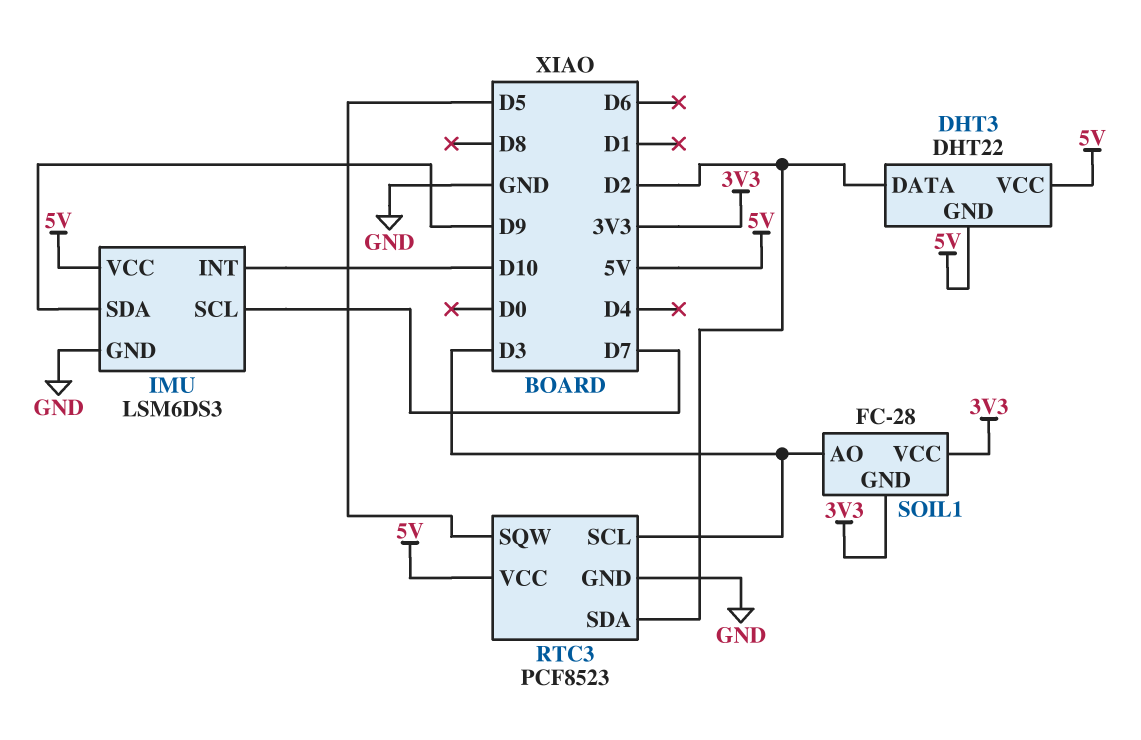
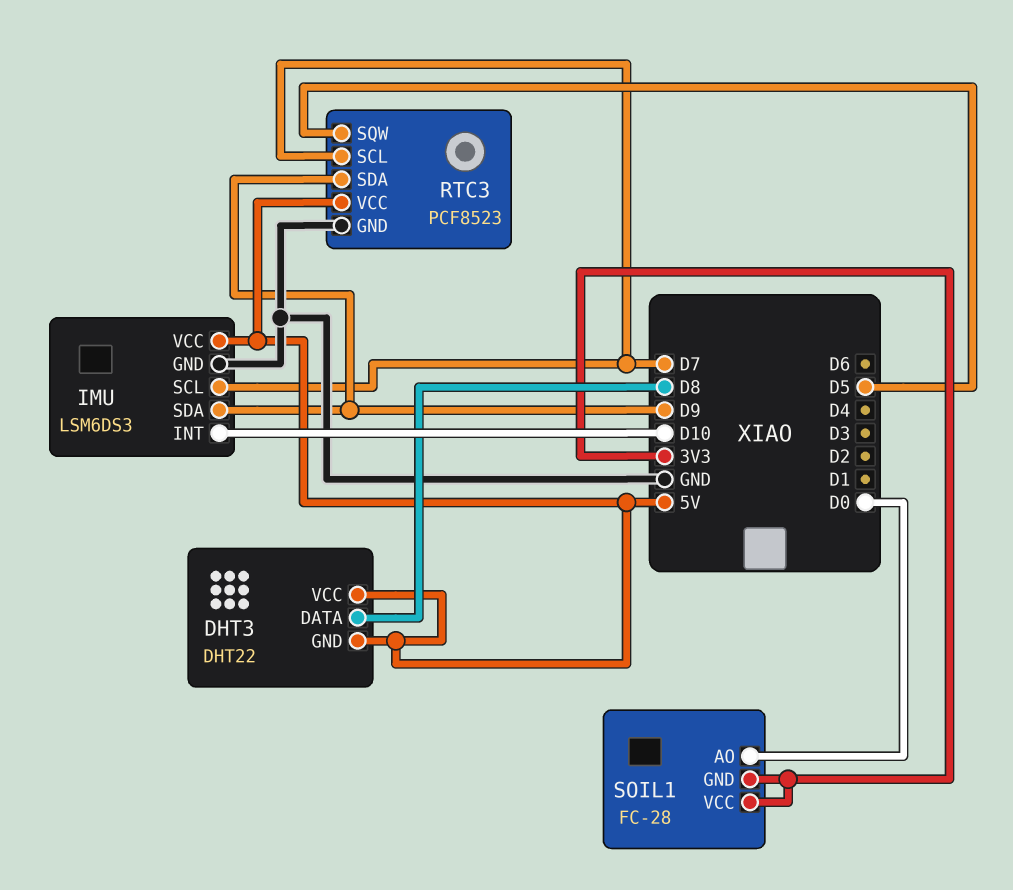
DHT3 pin DATA: D2 -> D8
RTC3 pin SCL: D3 -> D7
RTC3 pin SDA: D2 -> D9
SOIL1 pin AO: D3 -> D0

